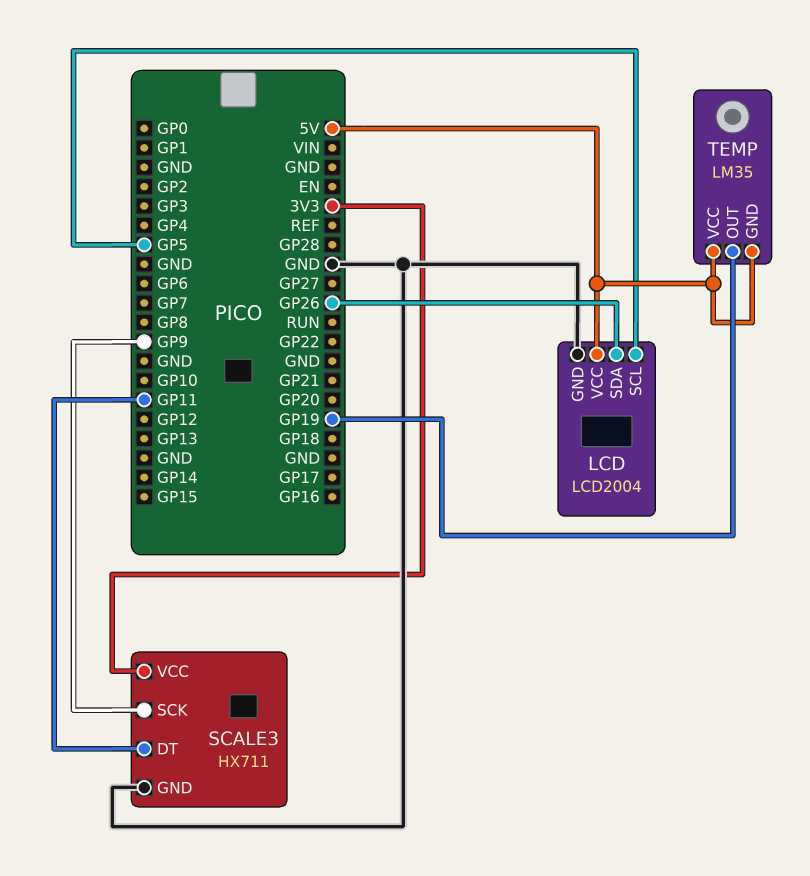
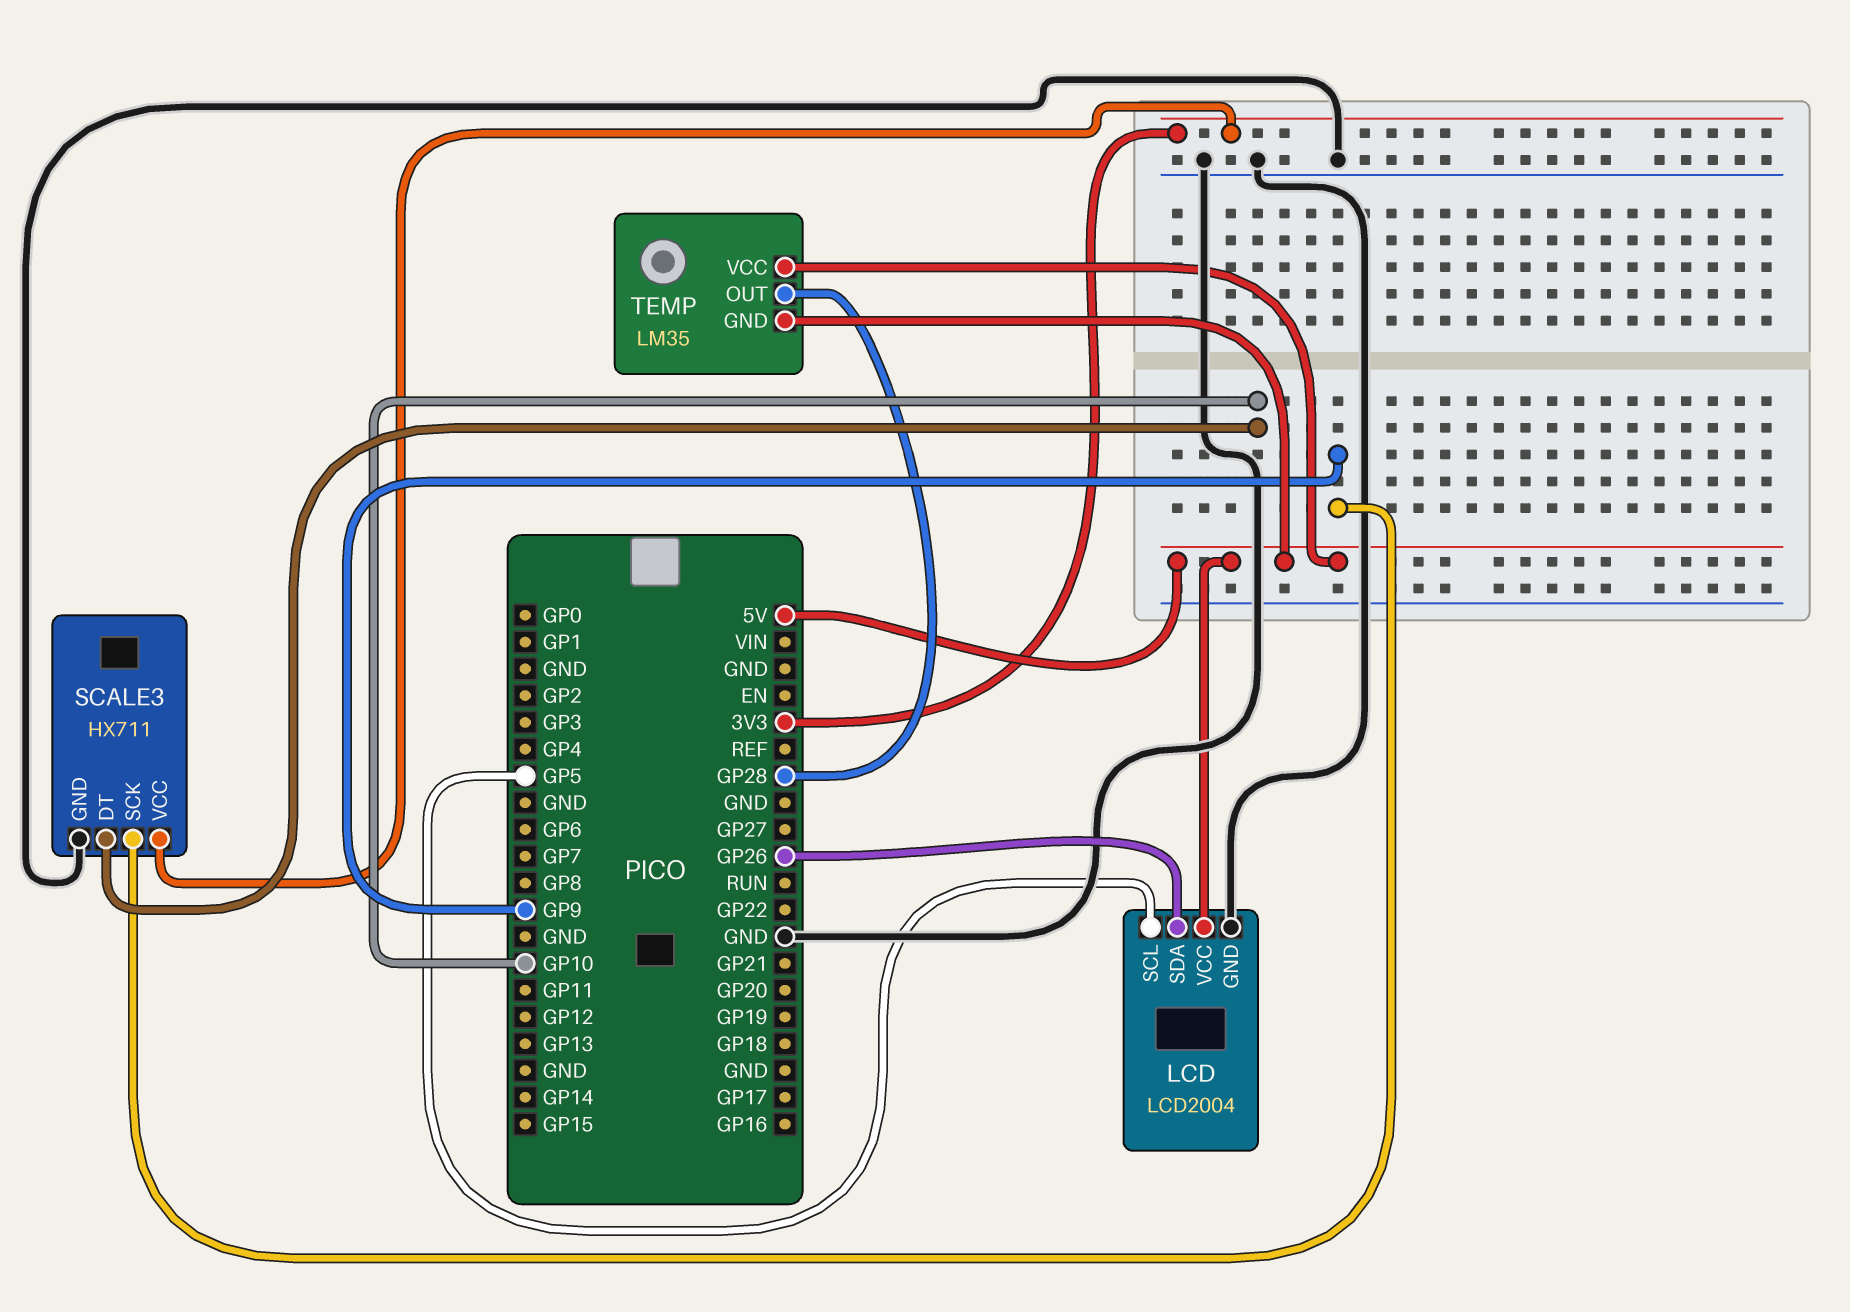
SCALE3 pin DT: GP11 -> GP10
TEMP pin OUT: GP19 -> GP28

